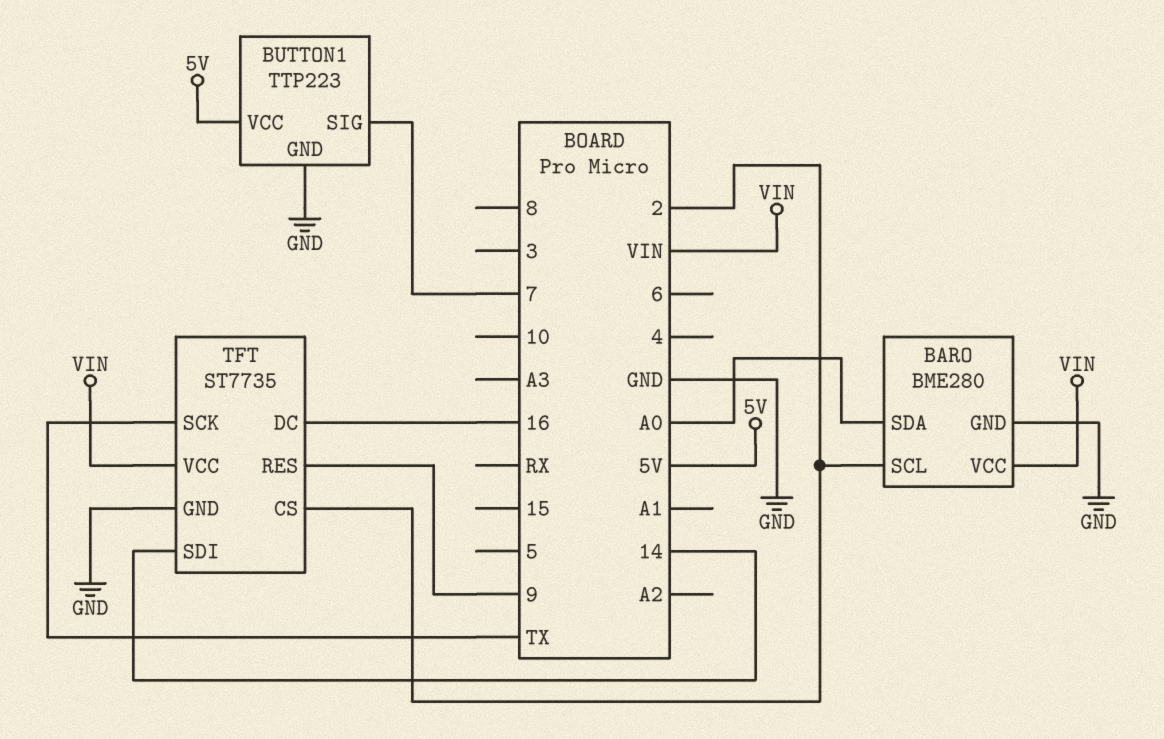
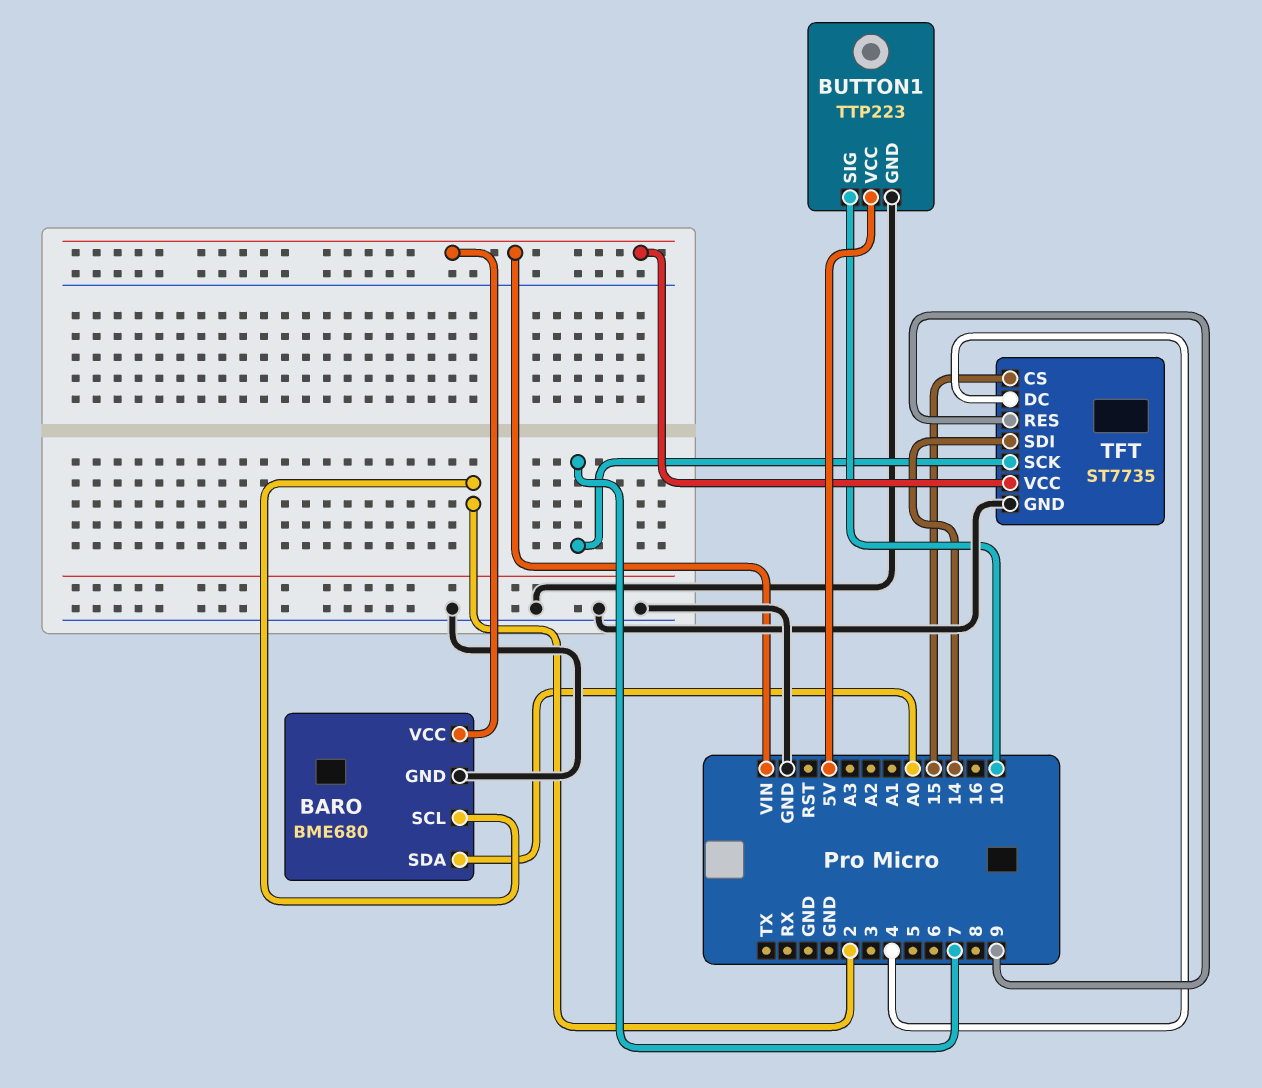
BARO: BME280 -> BME680
BUTTON1 pin SIG: 7 -> 10
TFT pin CS: 2 -> 15
TFT pin DC: 16 -> 4
TFT pin SCK: TX -> 7

